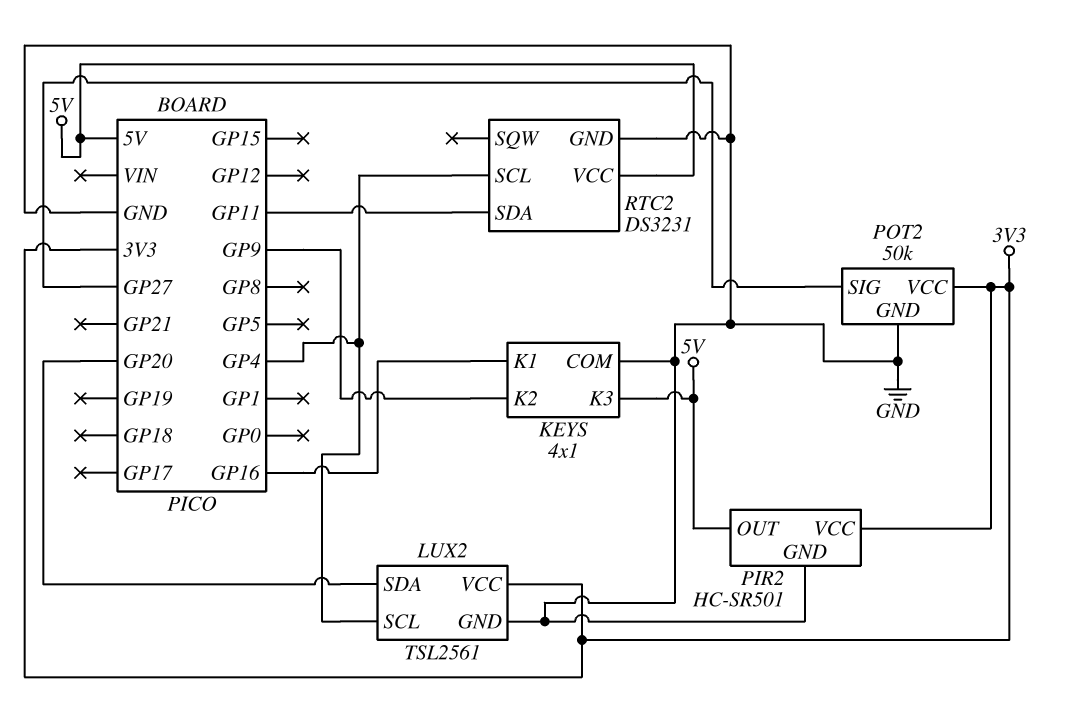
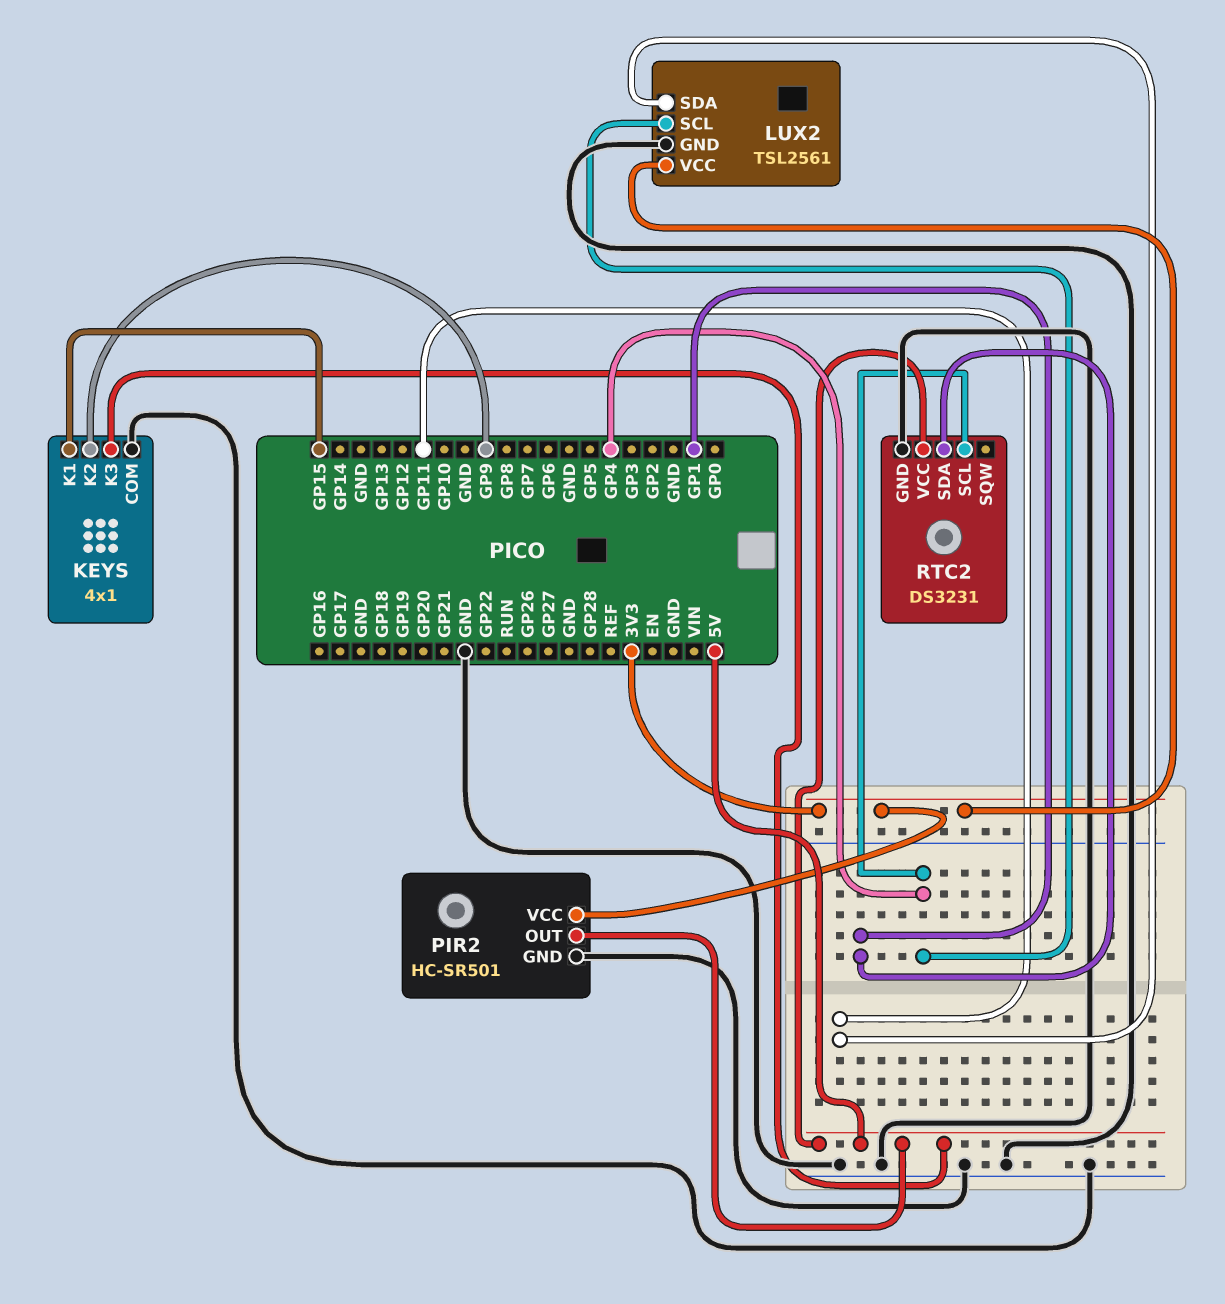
KEYS pin K1: GP16 -> GP15
LUX2 pin SDA: GP20 -> GP11
POT2: 50k -> none
POT2 pin GND: GND -> none
POT2 pin SIG: GP27 -> none
POT2 pin VCC: 3V3 -> none
RTC2 pin SDA: GP11 -> GP1

